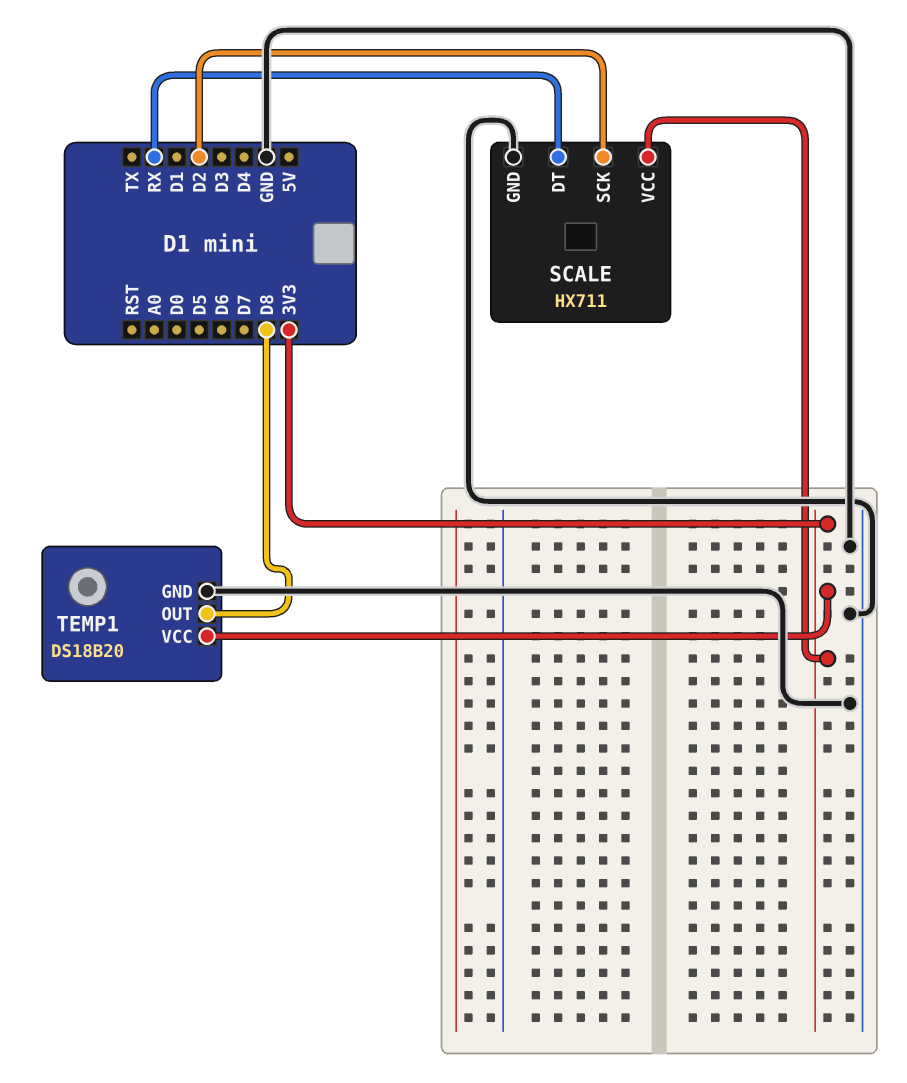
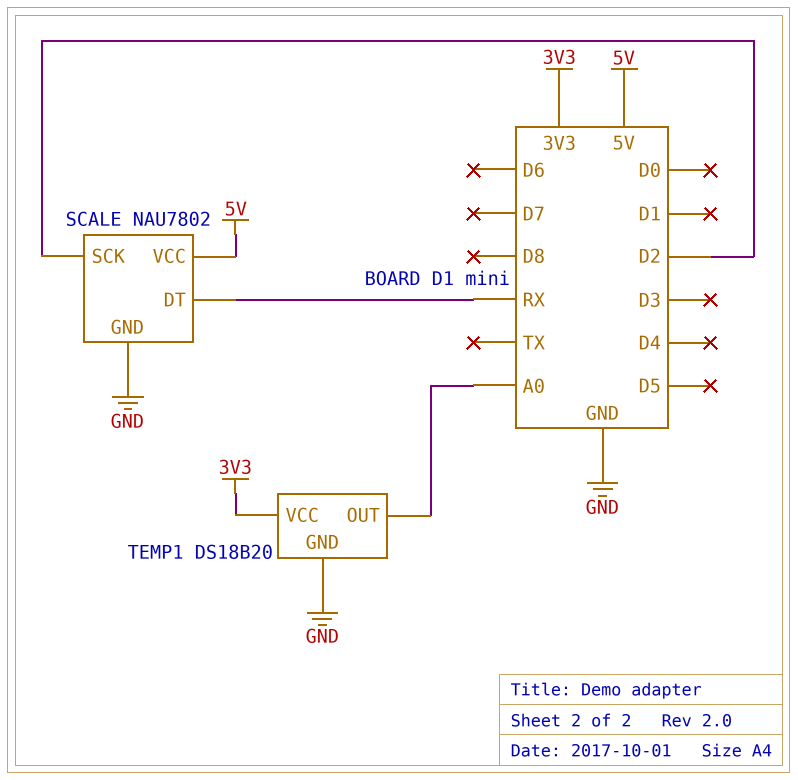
SCALE: HX711 -> NAU7802
SCALE pin VCC: 3V3 -> 5V
TEMP1 pin OUT: D8 -> A0

